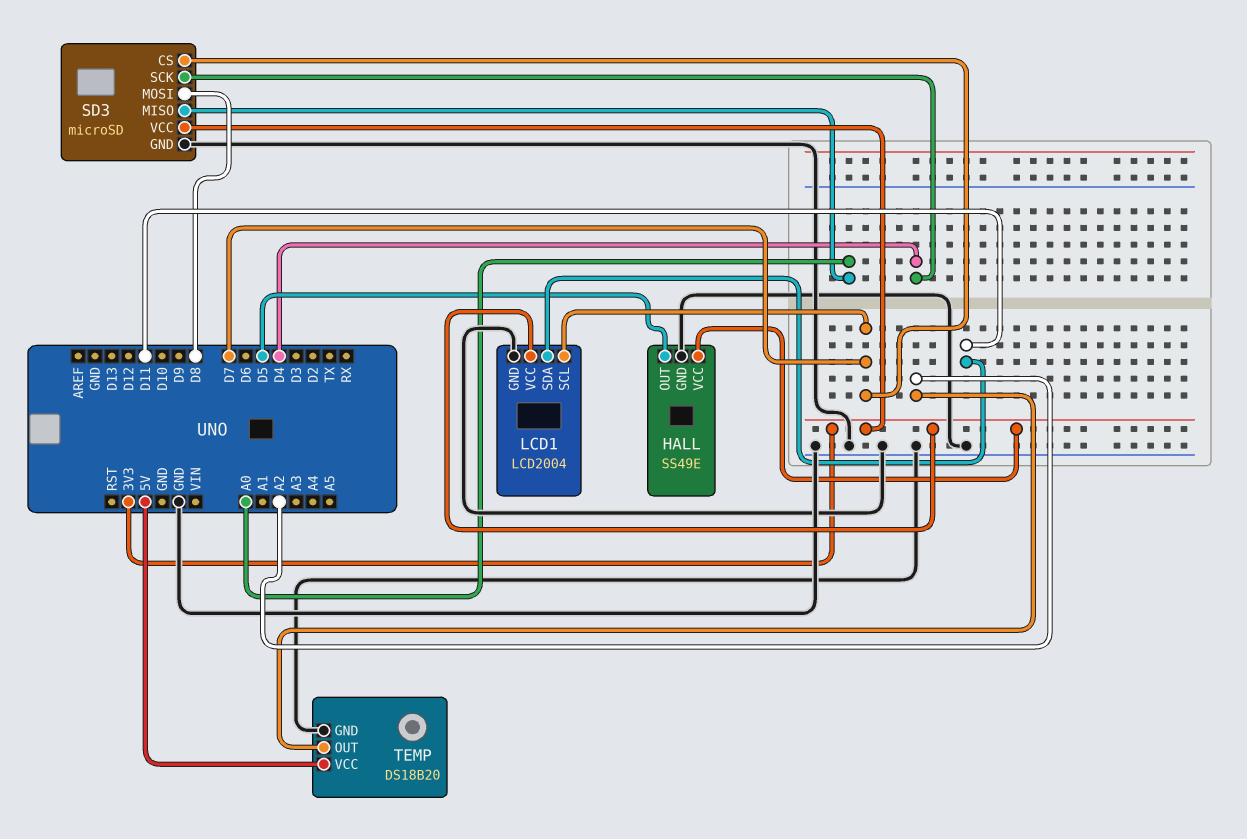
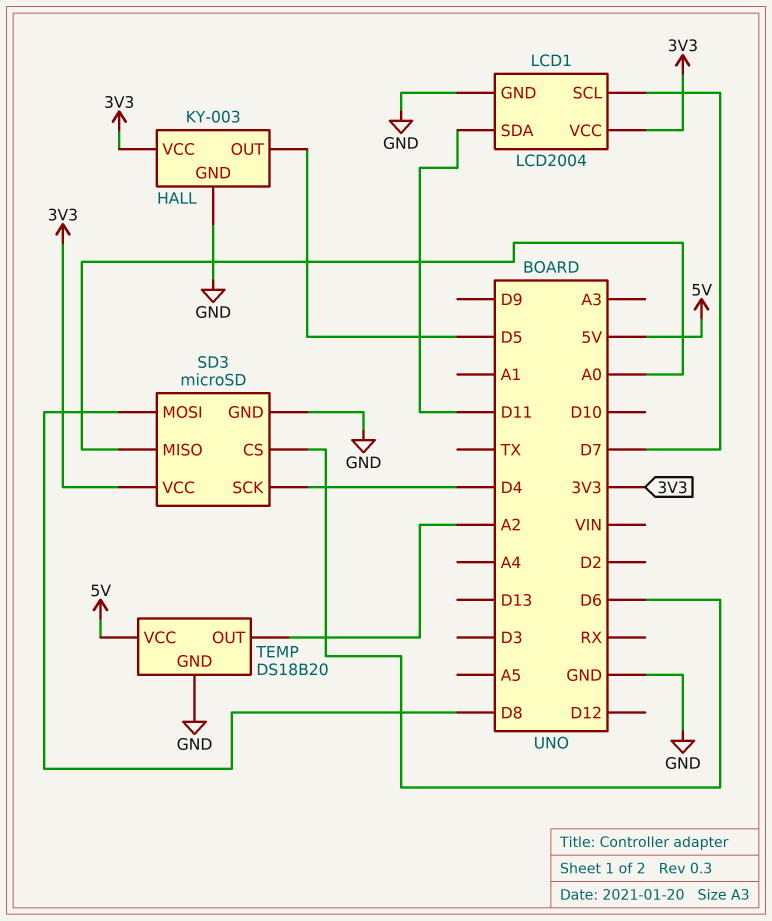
HALL: SS49E -> KY-003
SD3 pin CS: D7 -> D6

